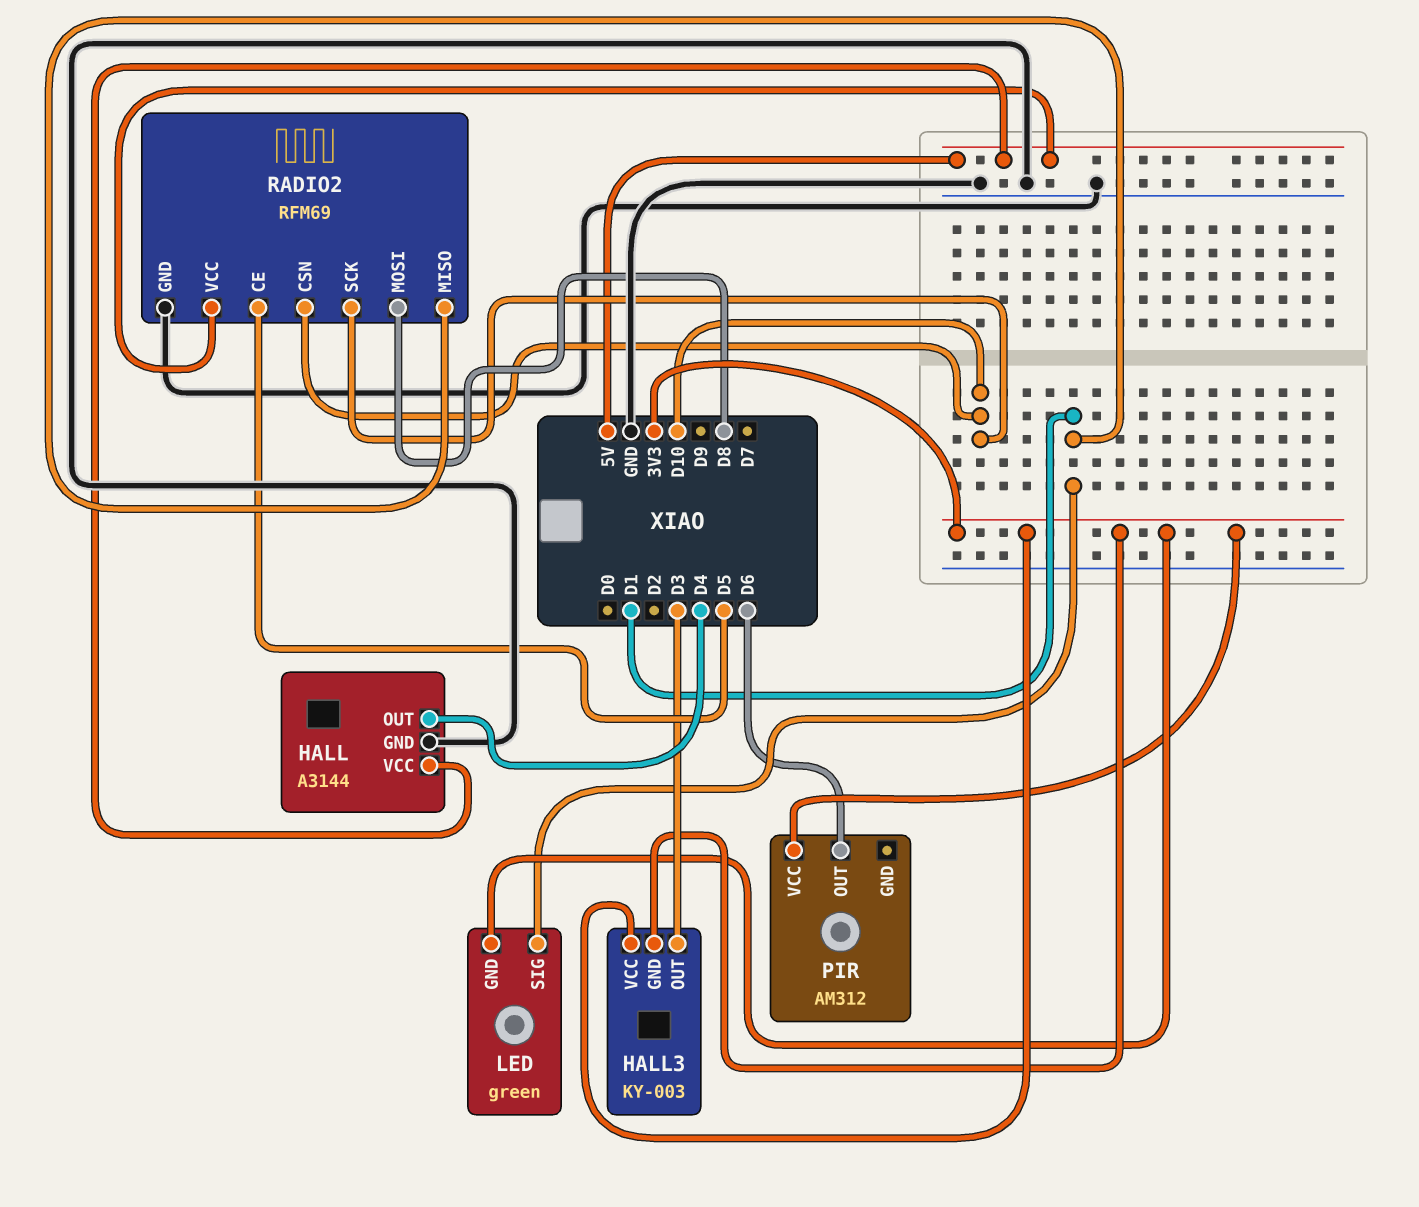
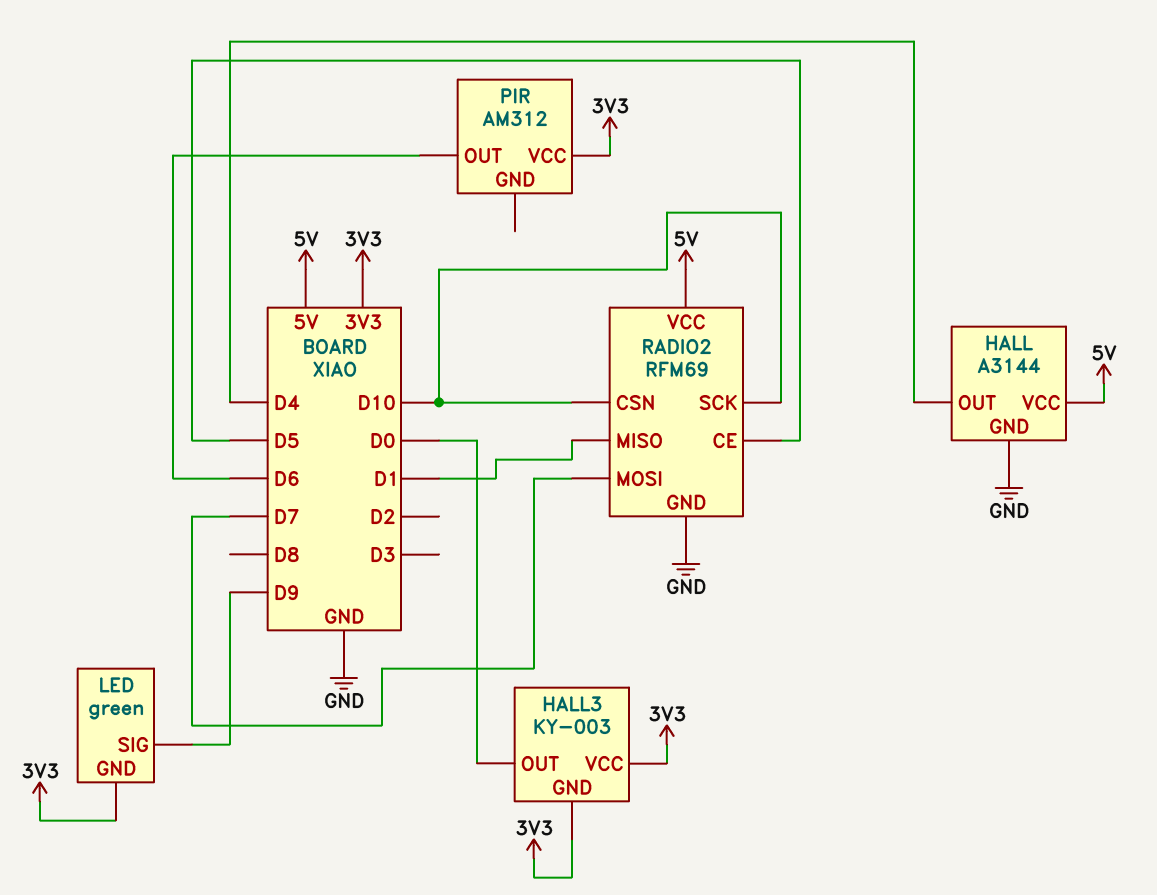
HALL3 pin OUT: D3 -> D0
LED pin SIG: D1 -> D9
RADIO2 pin MOSI: D8 -> D7

